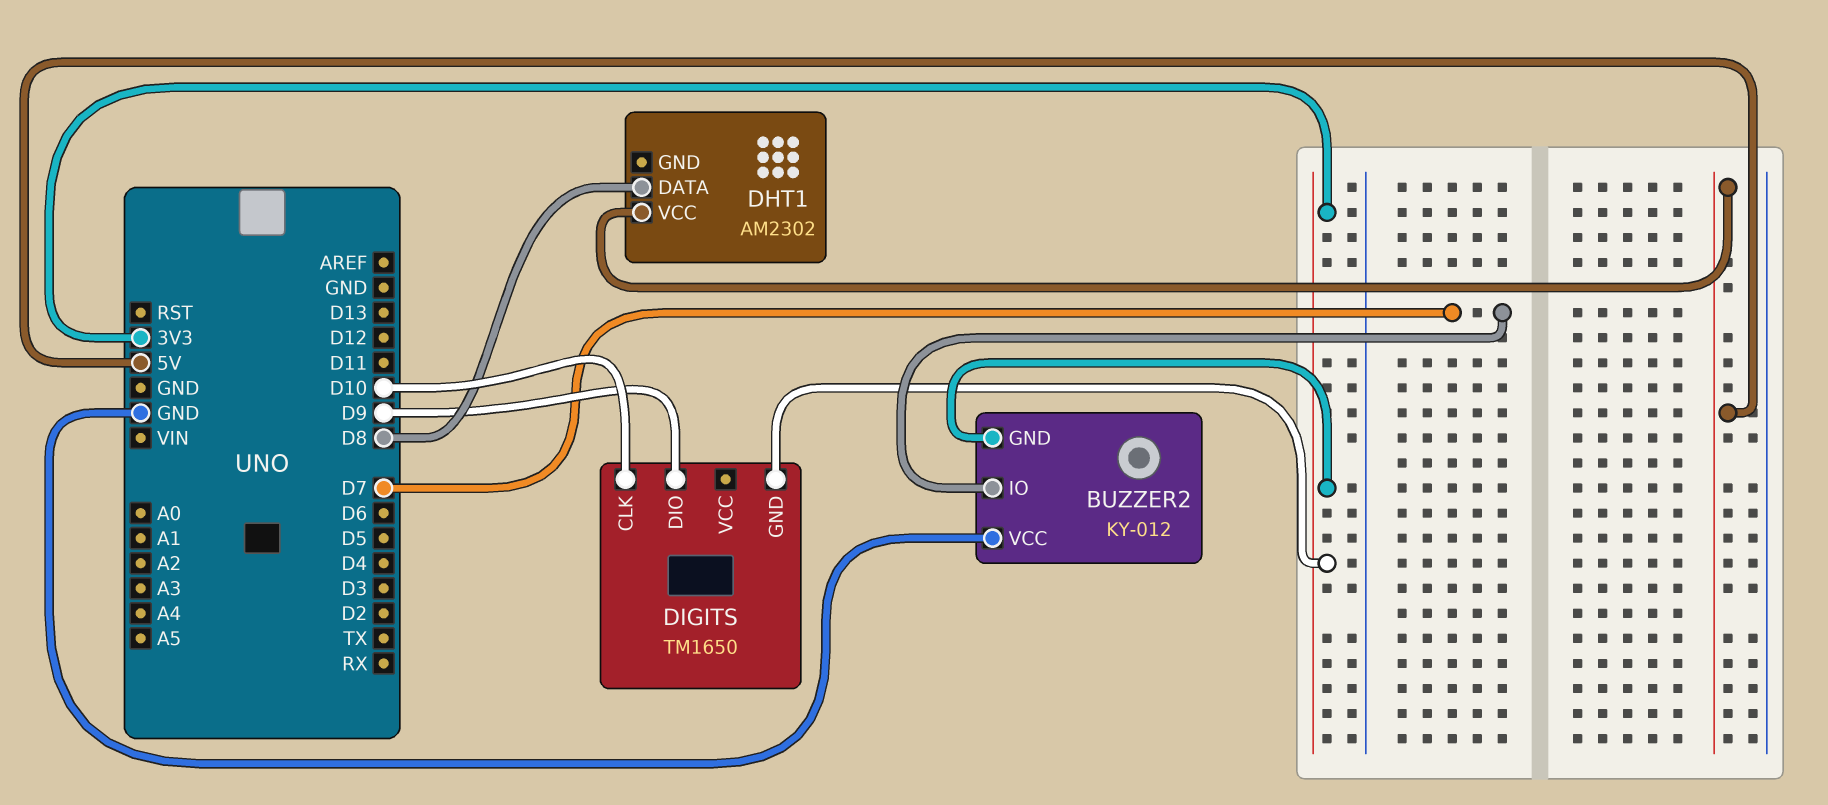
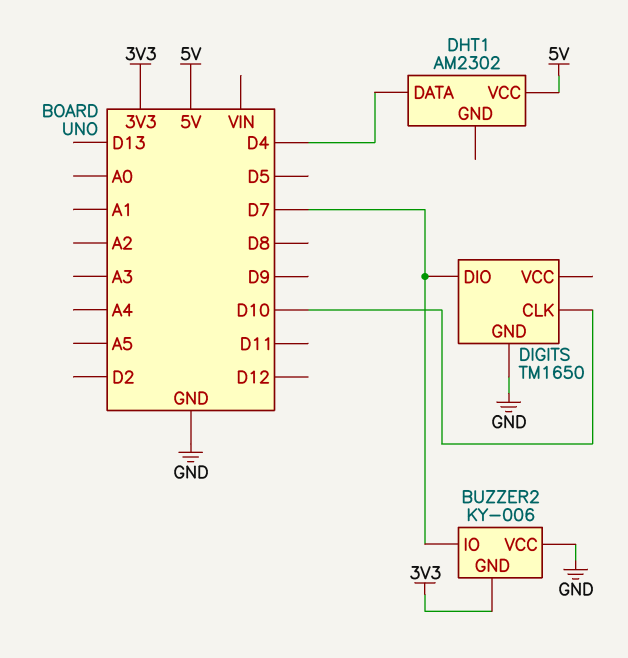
BUZZER2: KY-012 -> KY-006
DHT1 pin DATA: D8 -> D4
DIGITS pin DIO: D9 -> D7
DIGITS pin GND: 3V3 -> GND

